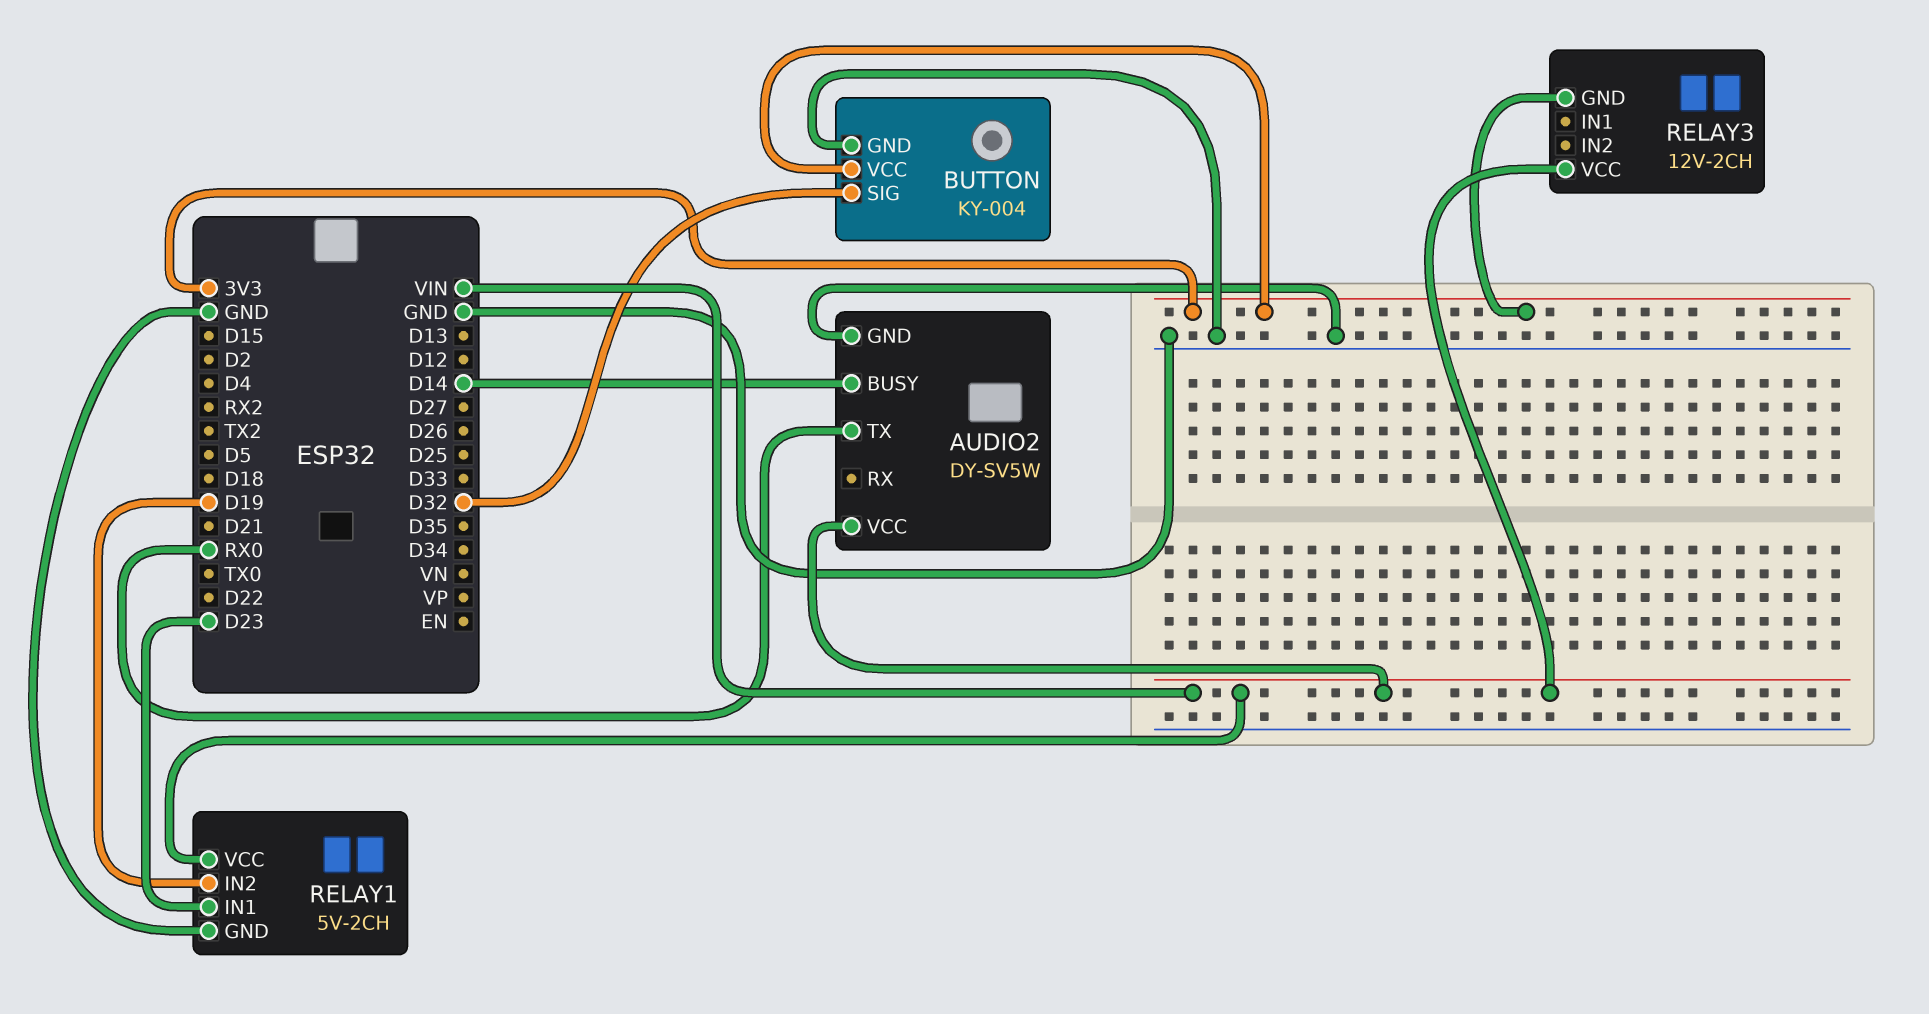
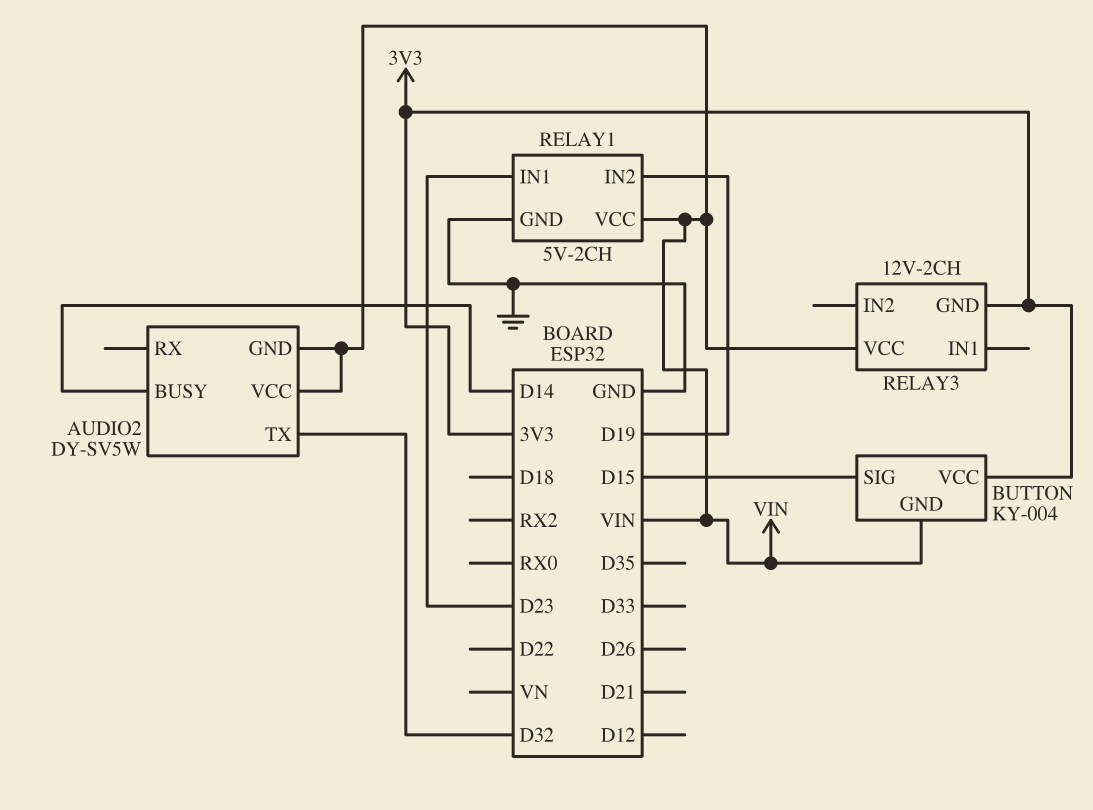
AUDIO2 pin GND: GND -> VIN
AUDIO2 pin TX: RX0 -> D32
BUTTON pin GND: GND -> VIN
BUTTON pin SIG: D32 -> D15

